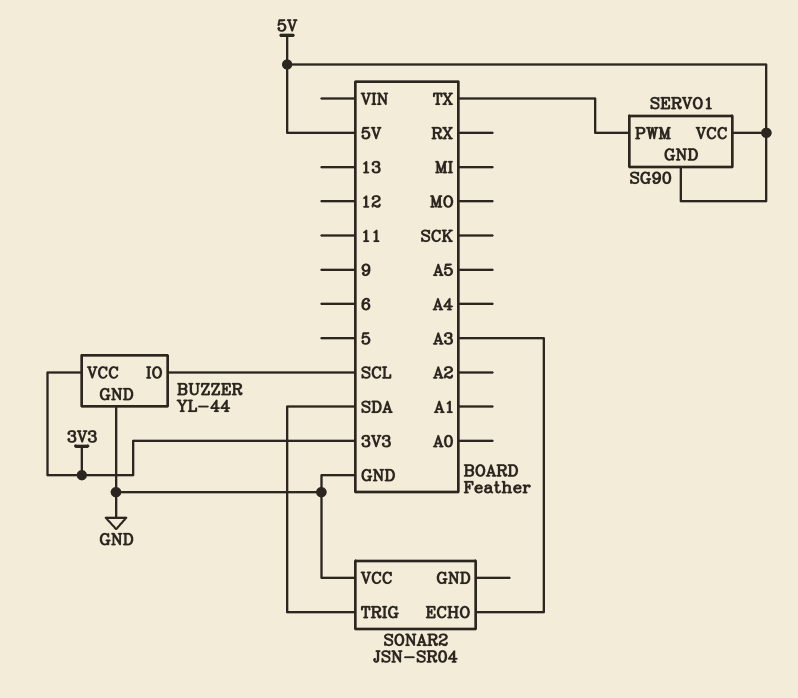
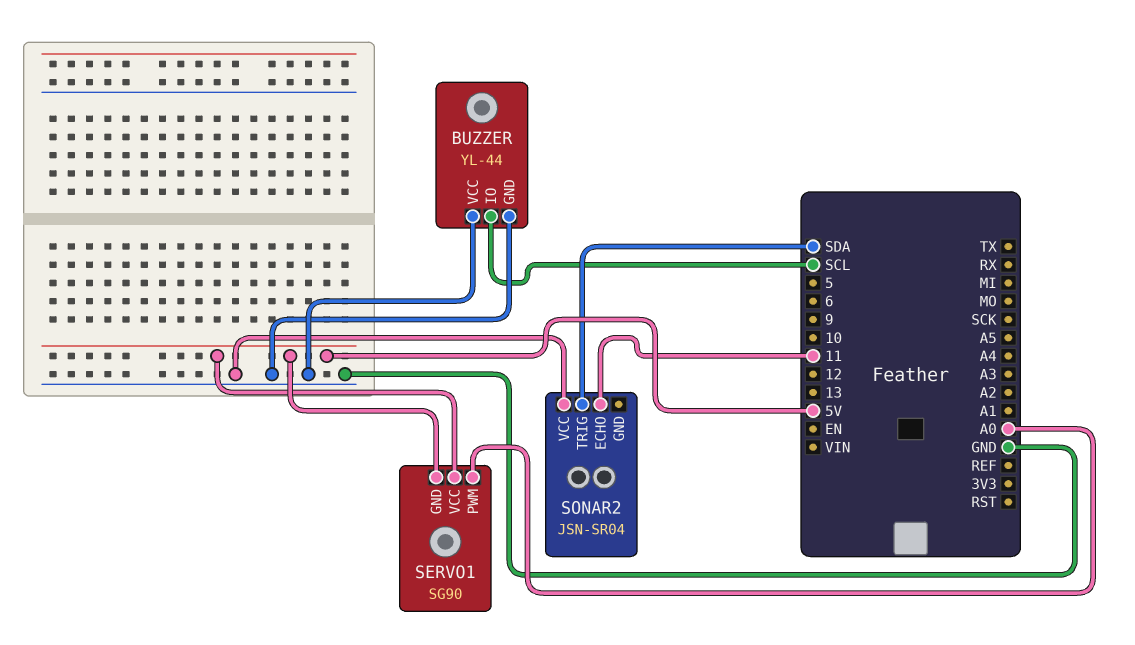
BUZZER pin VCC: 3V3 -> GND
SERVO1 pin PWM: TX -> A0
SONAR2 pin ECHO: A3 -> 11

